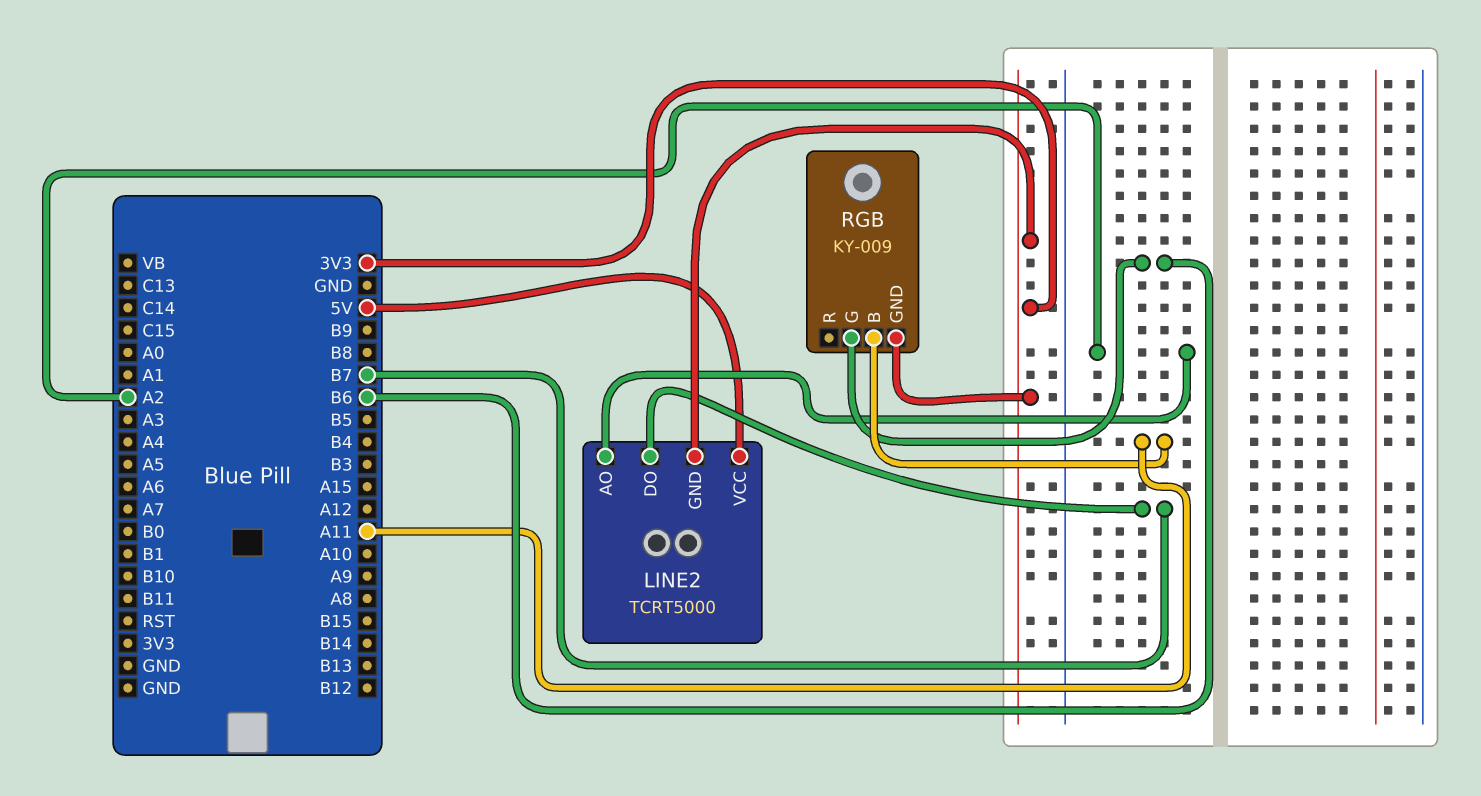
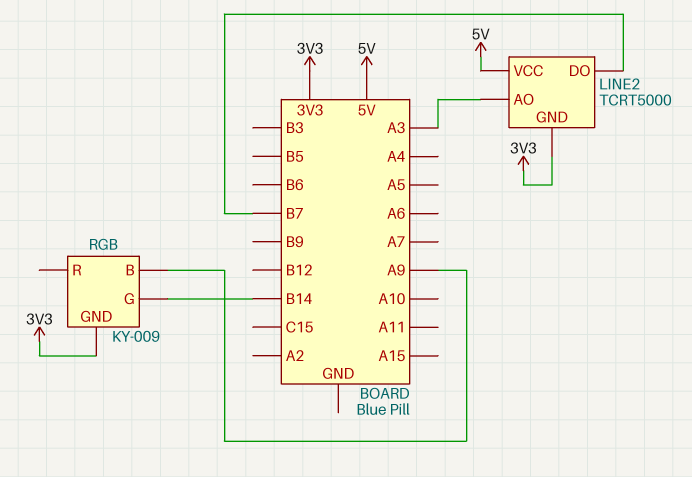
LINE2 pin AO: A2 -> A3
RGB pin B: A11 -> A9
RGB pin G: B6 -> B14

